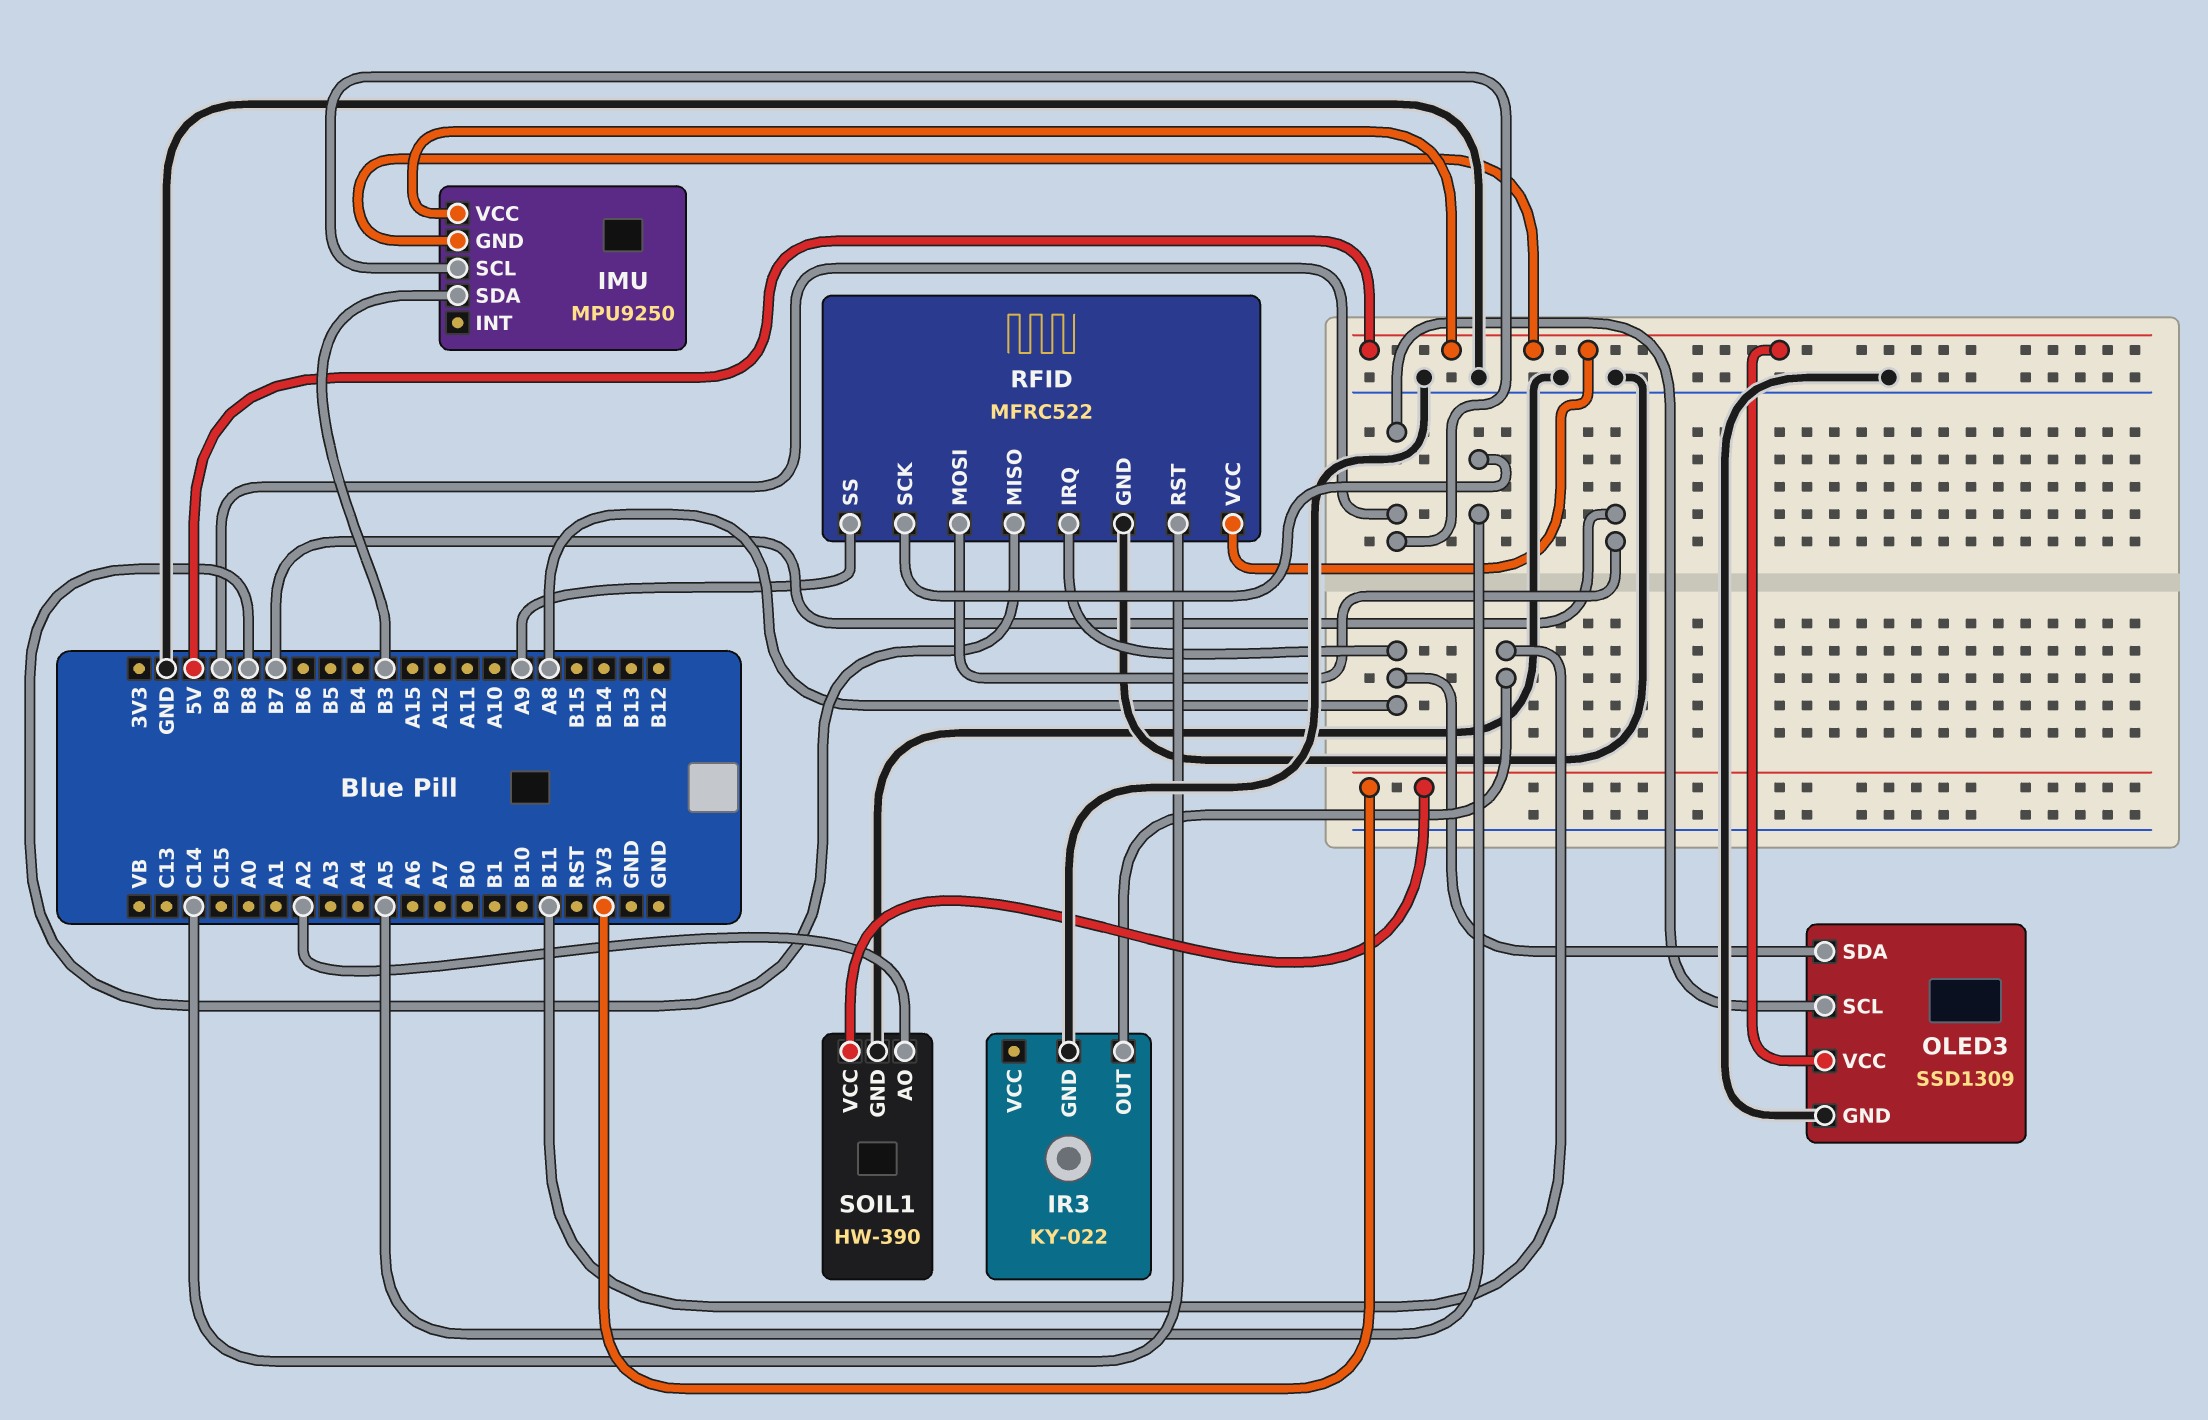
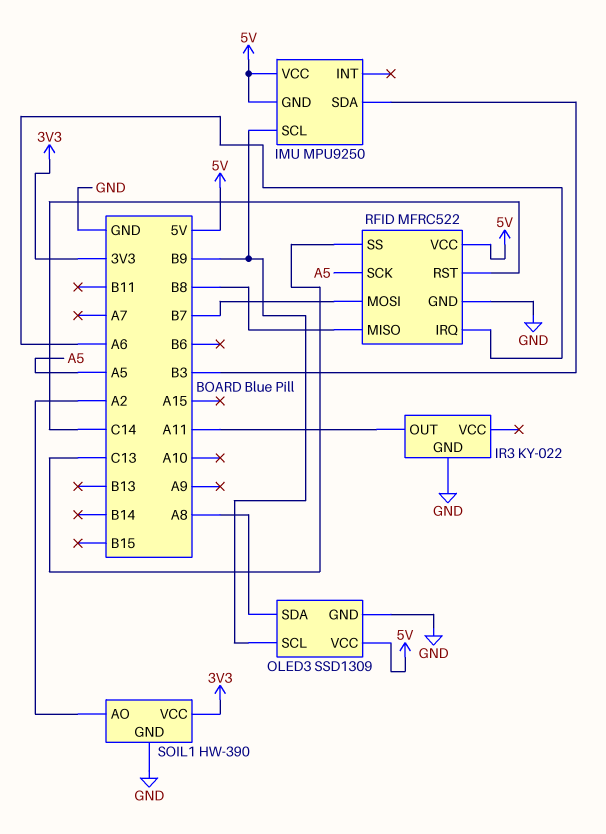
IR3 pin OUT: B11 -> A11
RFID pin IRQ: A8 -> A6
RFID pin SS: A9 -> C13

